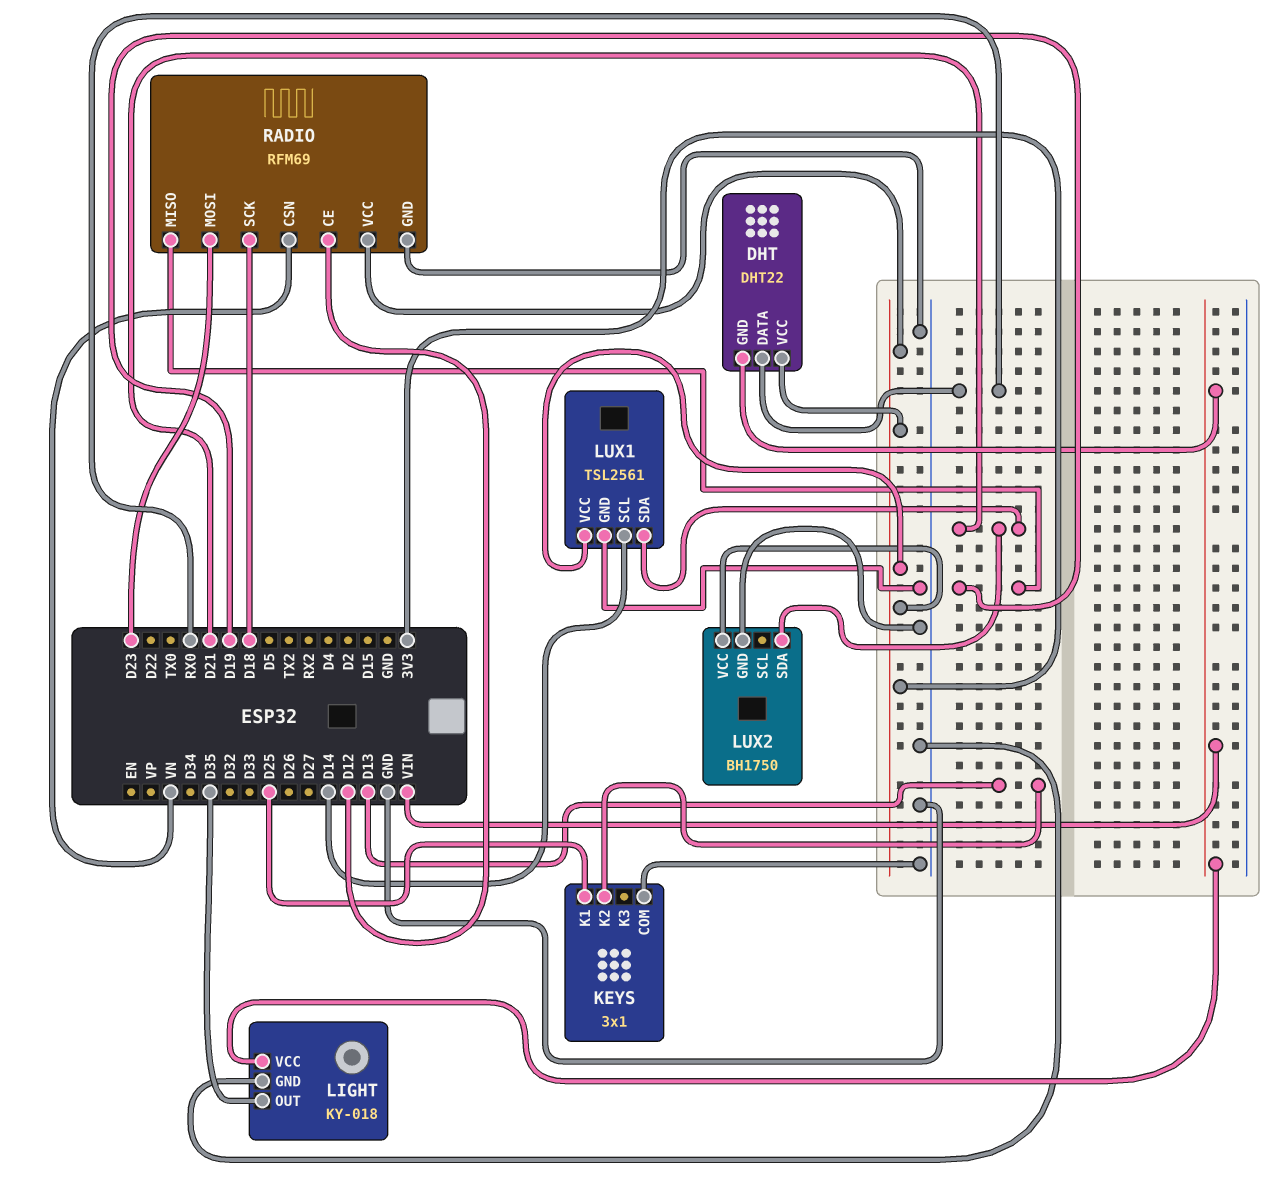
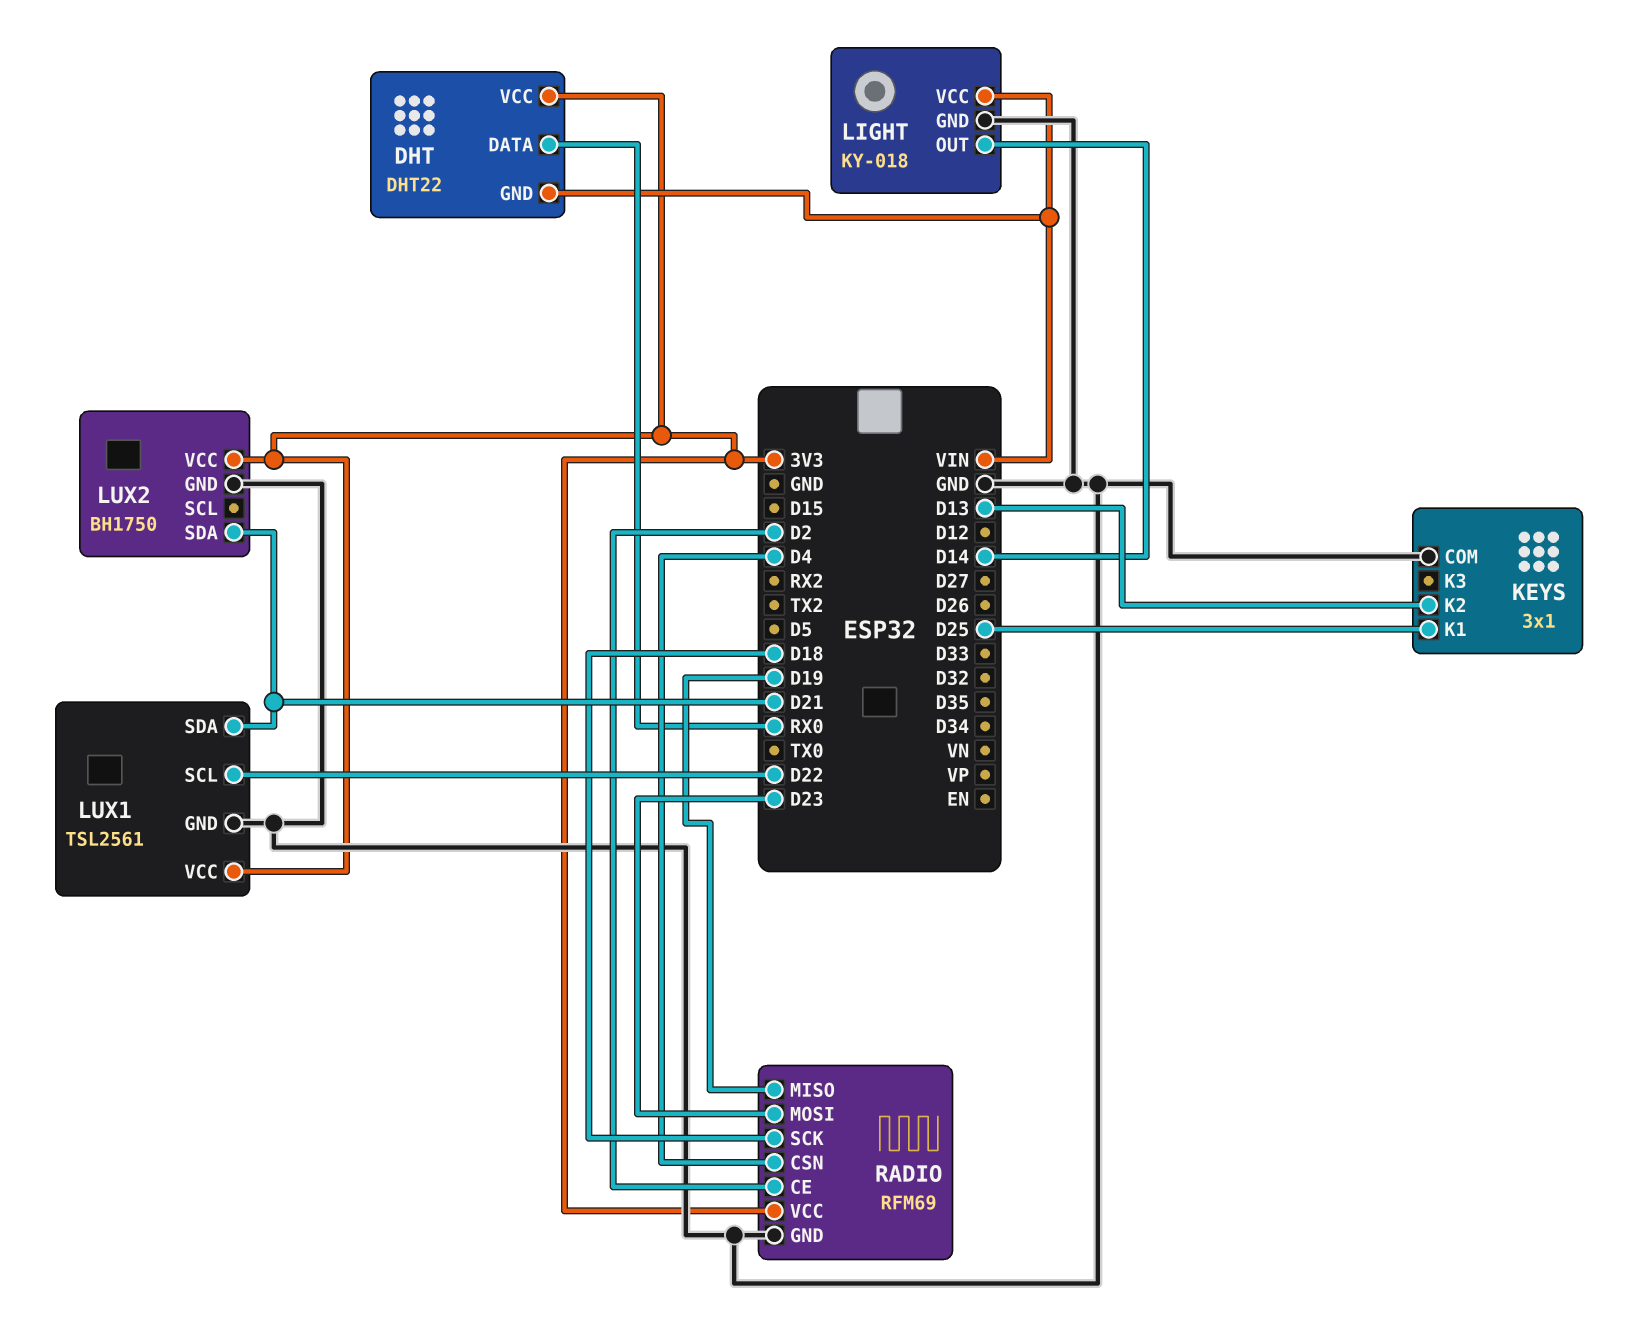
LIGHT pin OUT: D35 -> D14
LUX1 pin SCL: D14 -> D22
RADIO pin CE: D12 -> D2
RADIO pin CSN: VN -> D4

